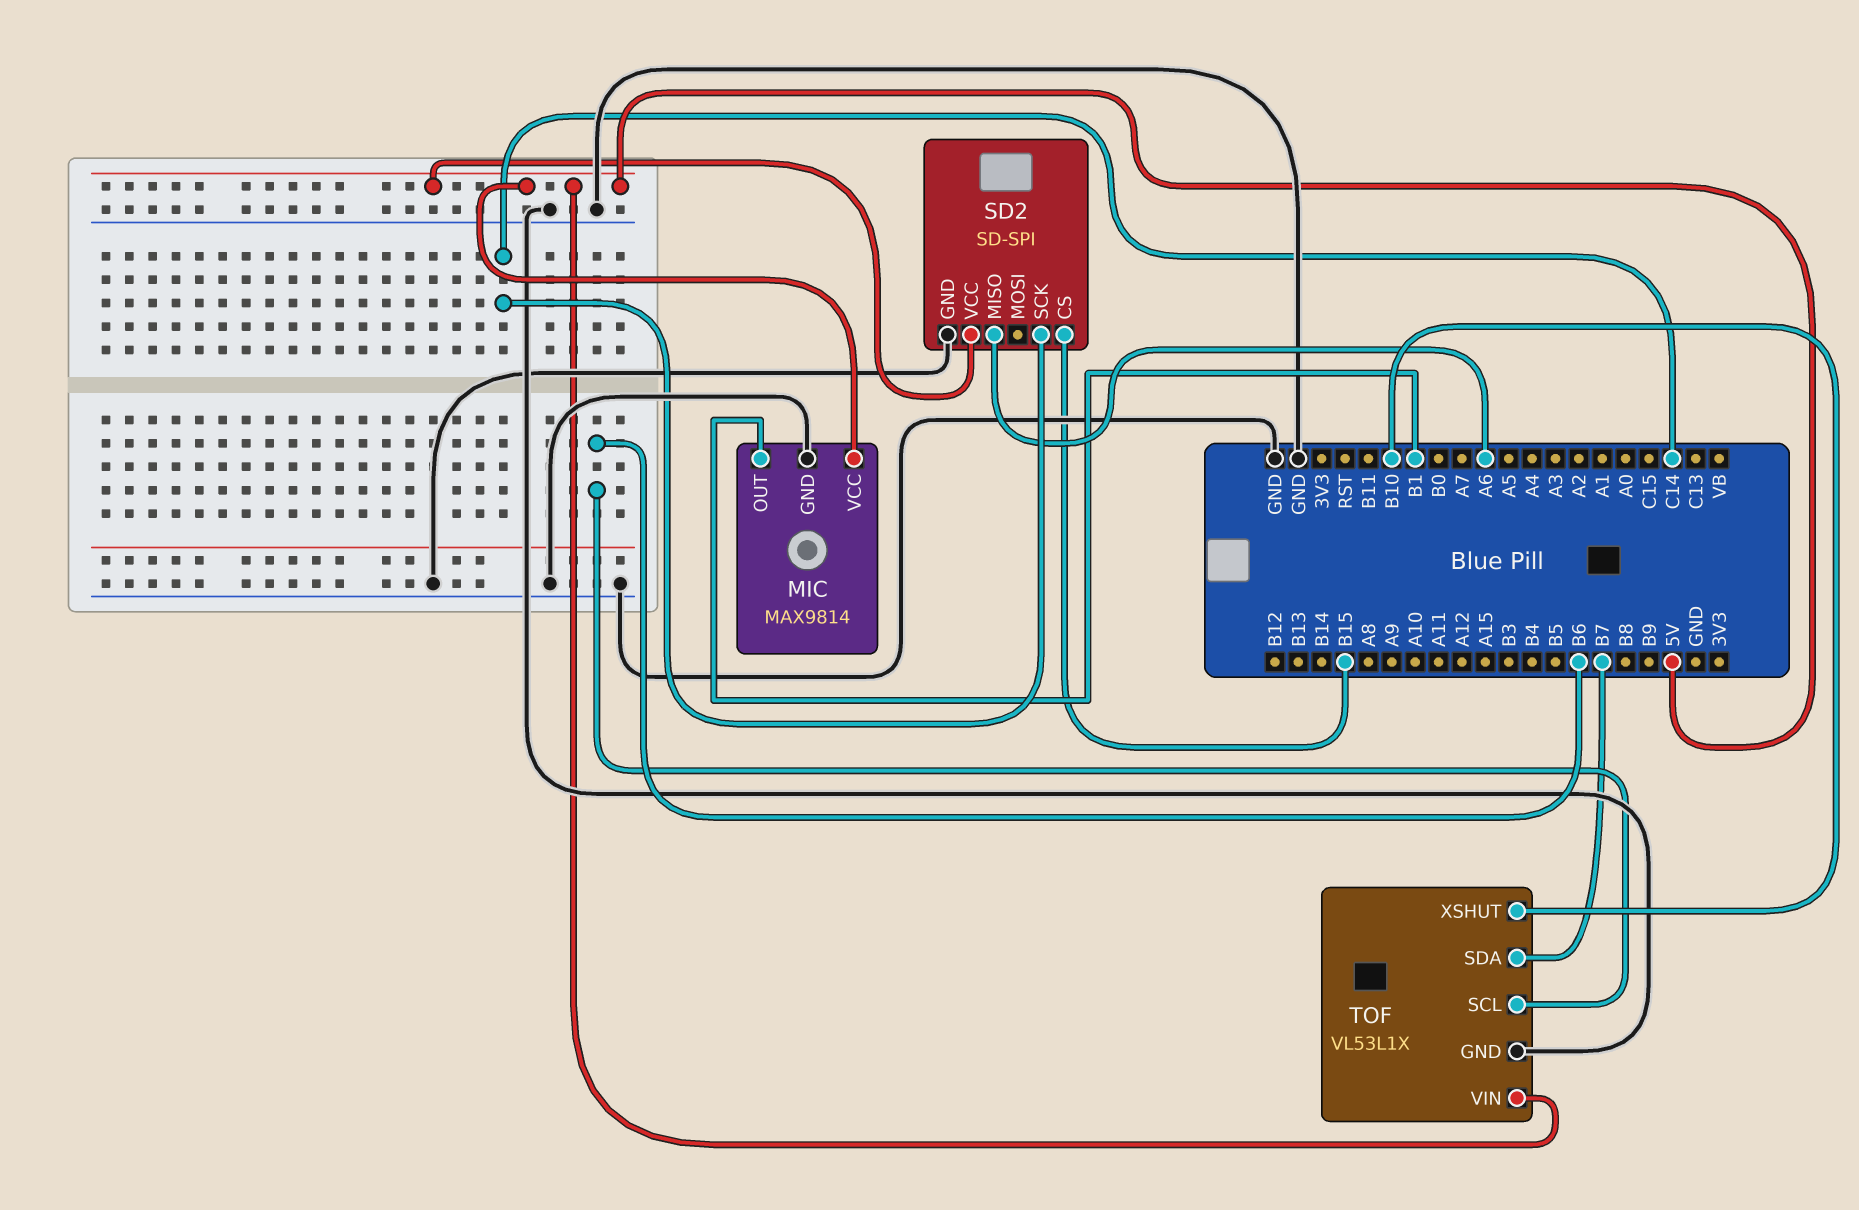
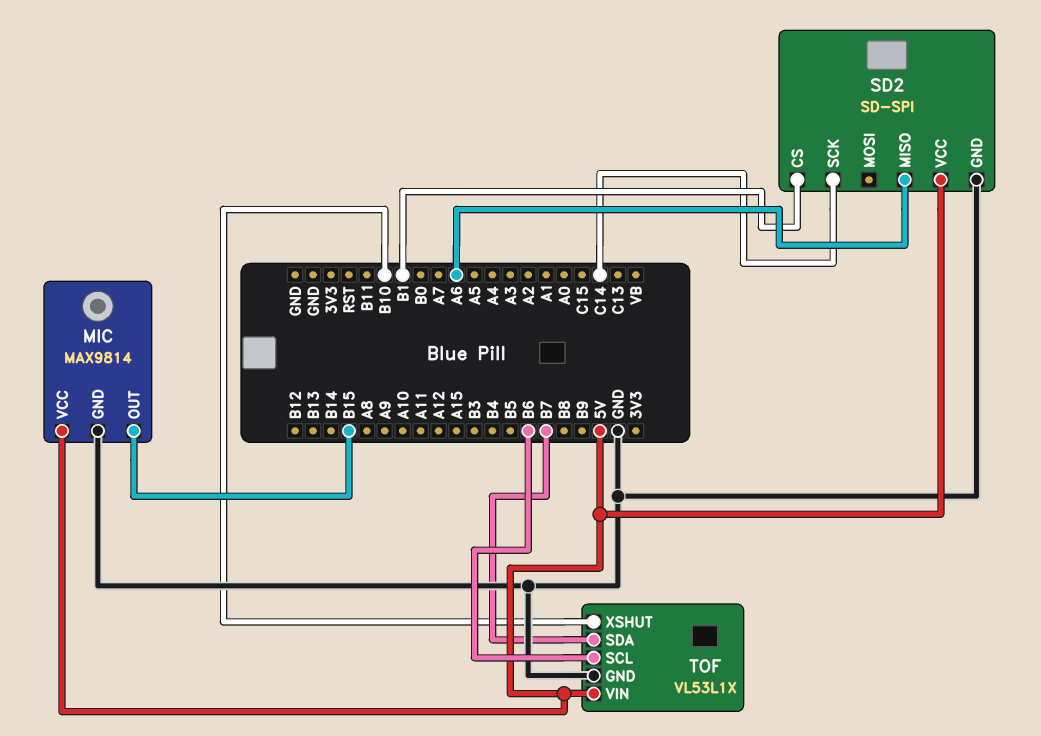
MIC pin OUT: B1 -> B15
SD2 pin CS: B15 -> B1

